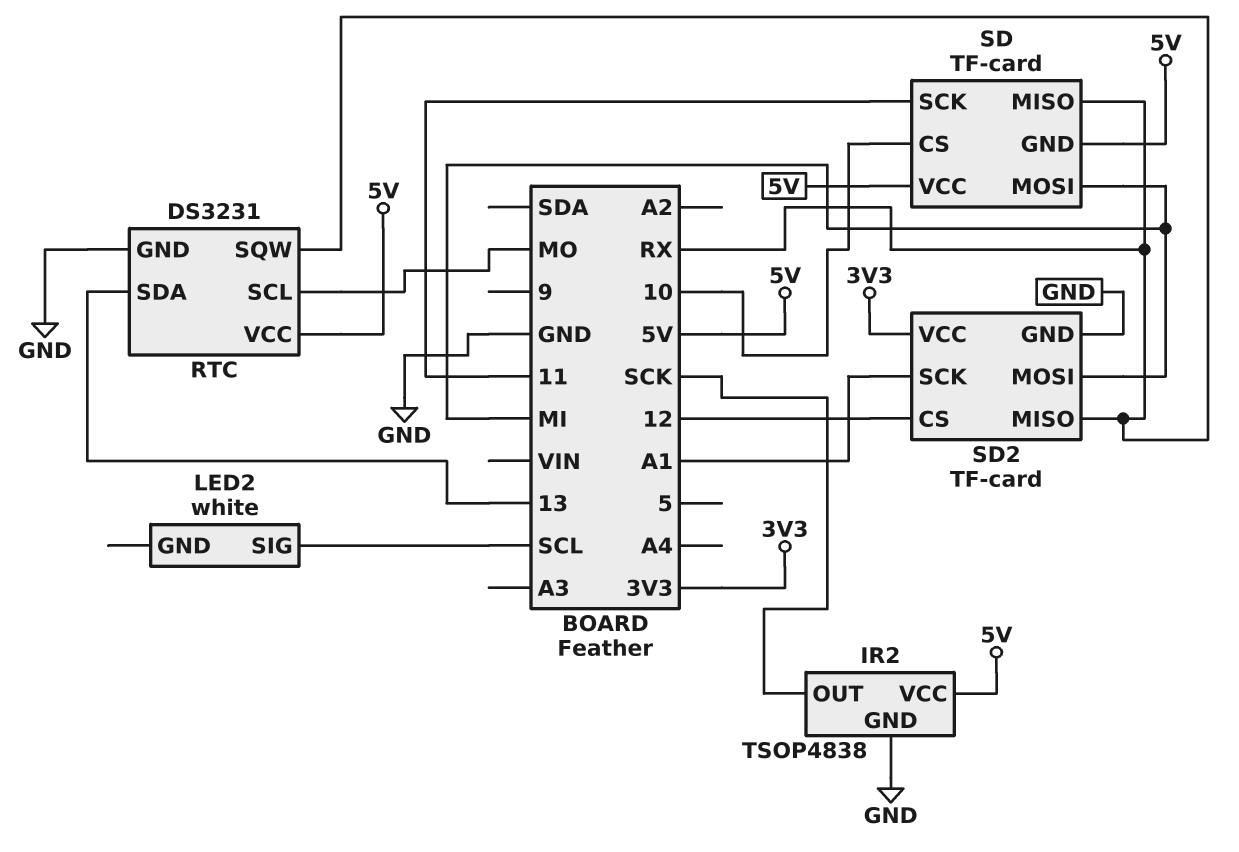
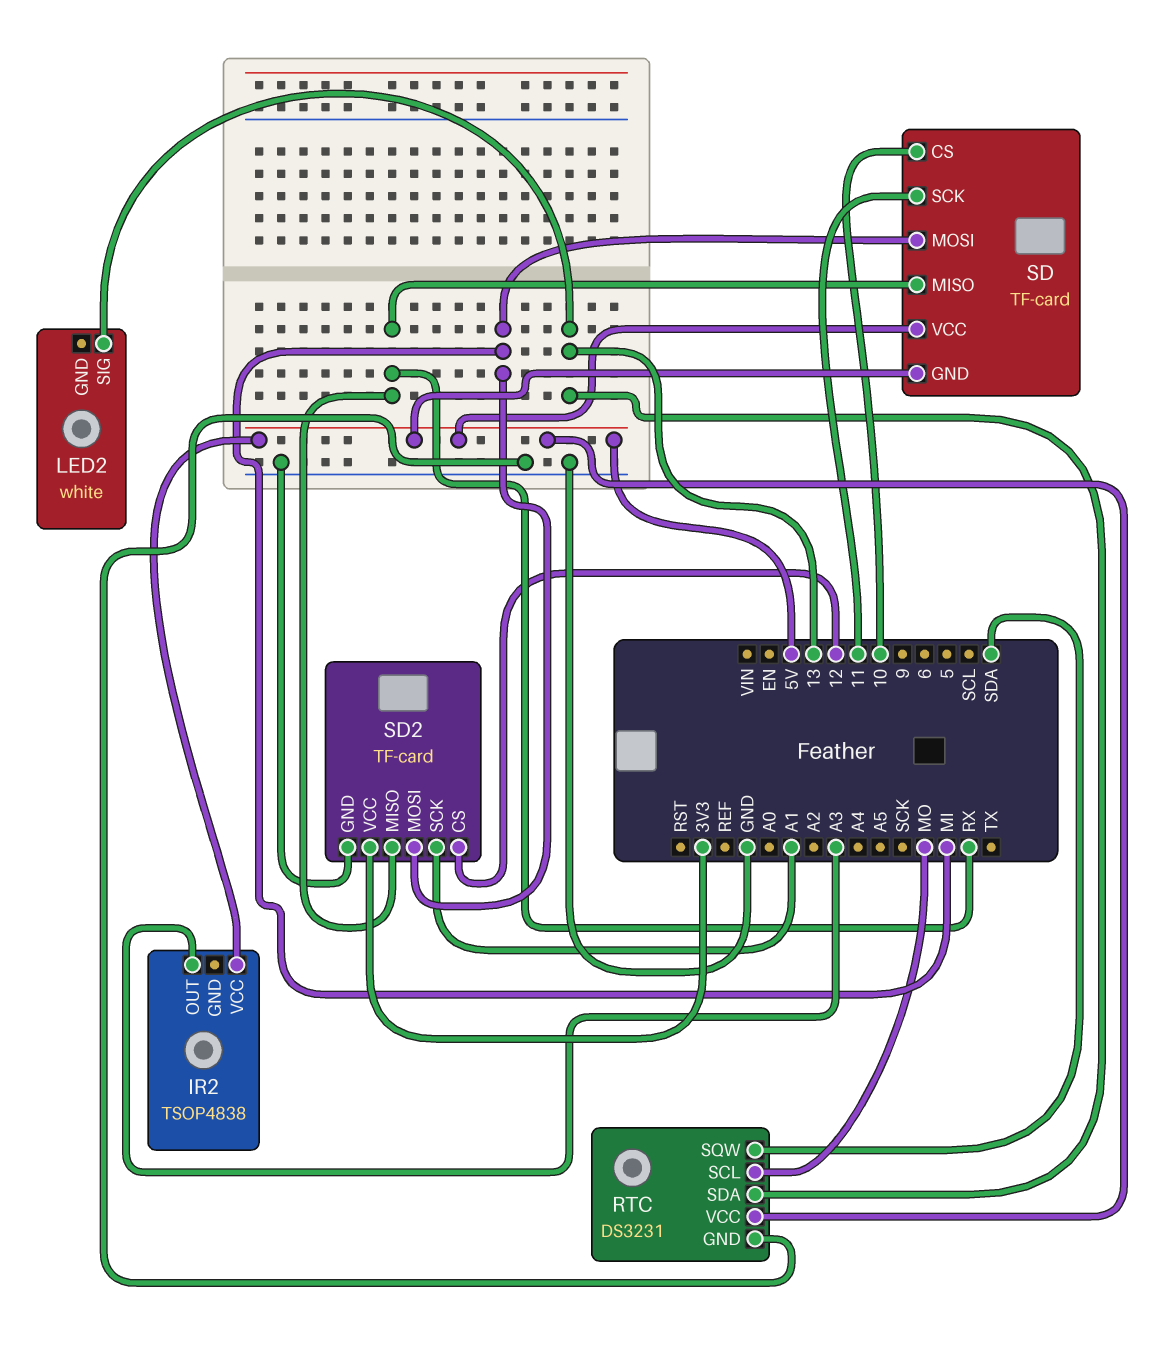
IR2 pin GND: GND -> none
IR2 pin OUT: SCK -> A3
LED2 pin SIG: SCL -> 13
RTC pin SQW: RX -> SDA

